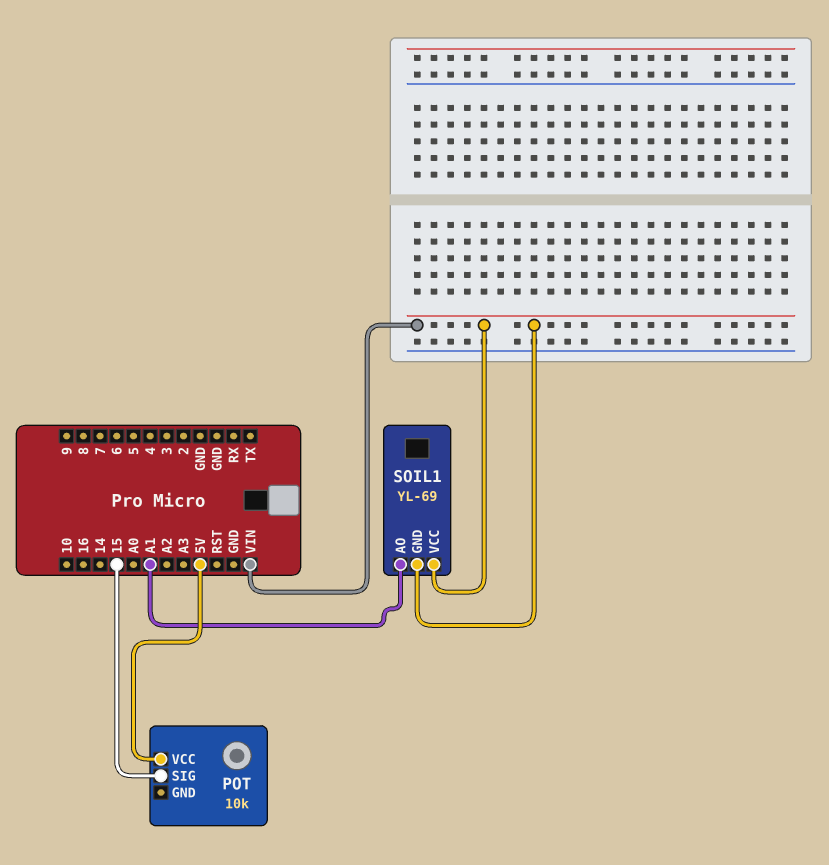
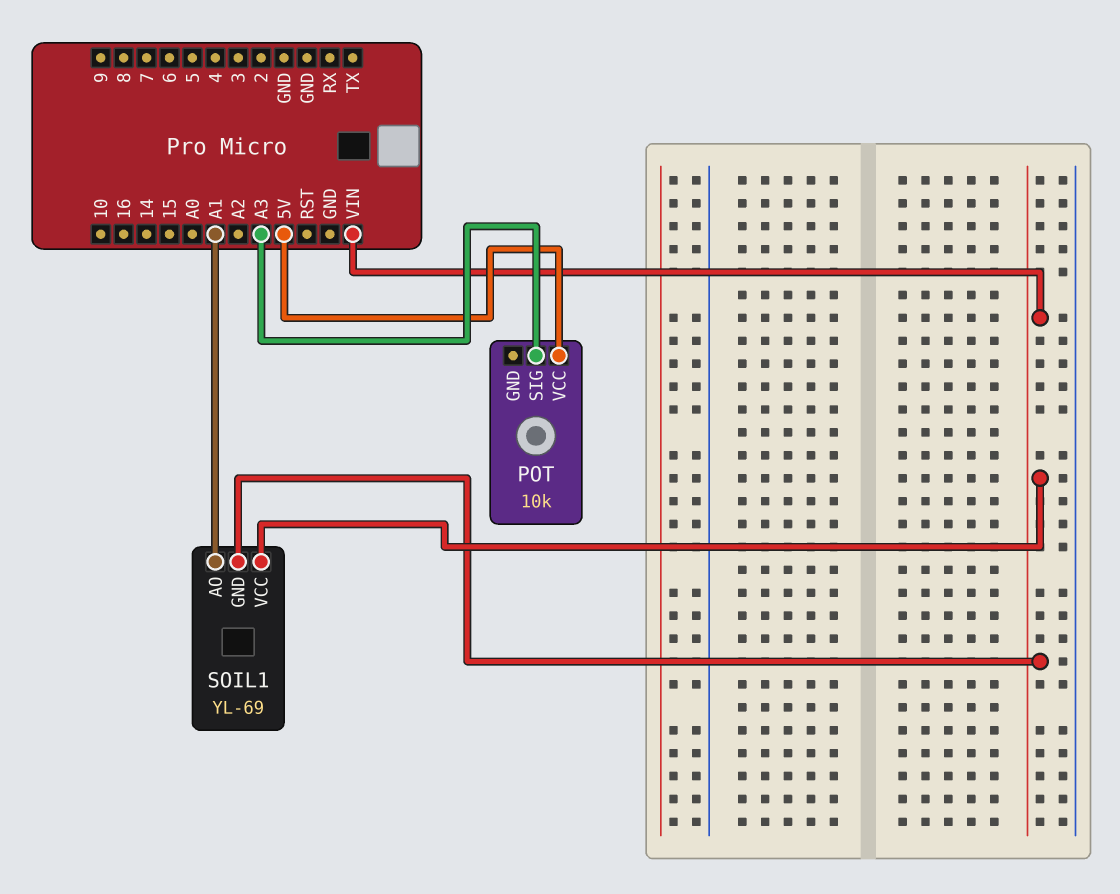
POT pin SIG: 15 -> A3

